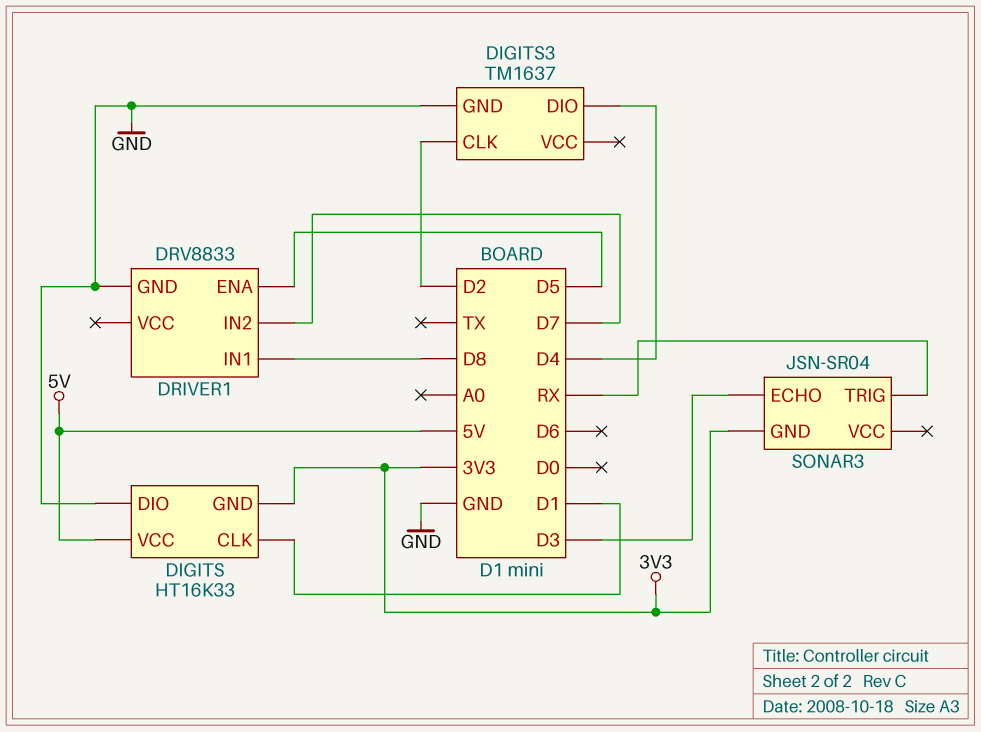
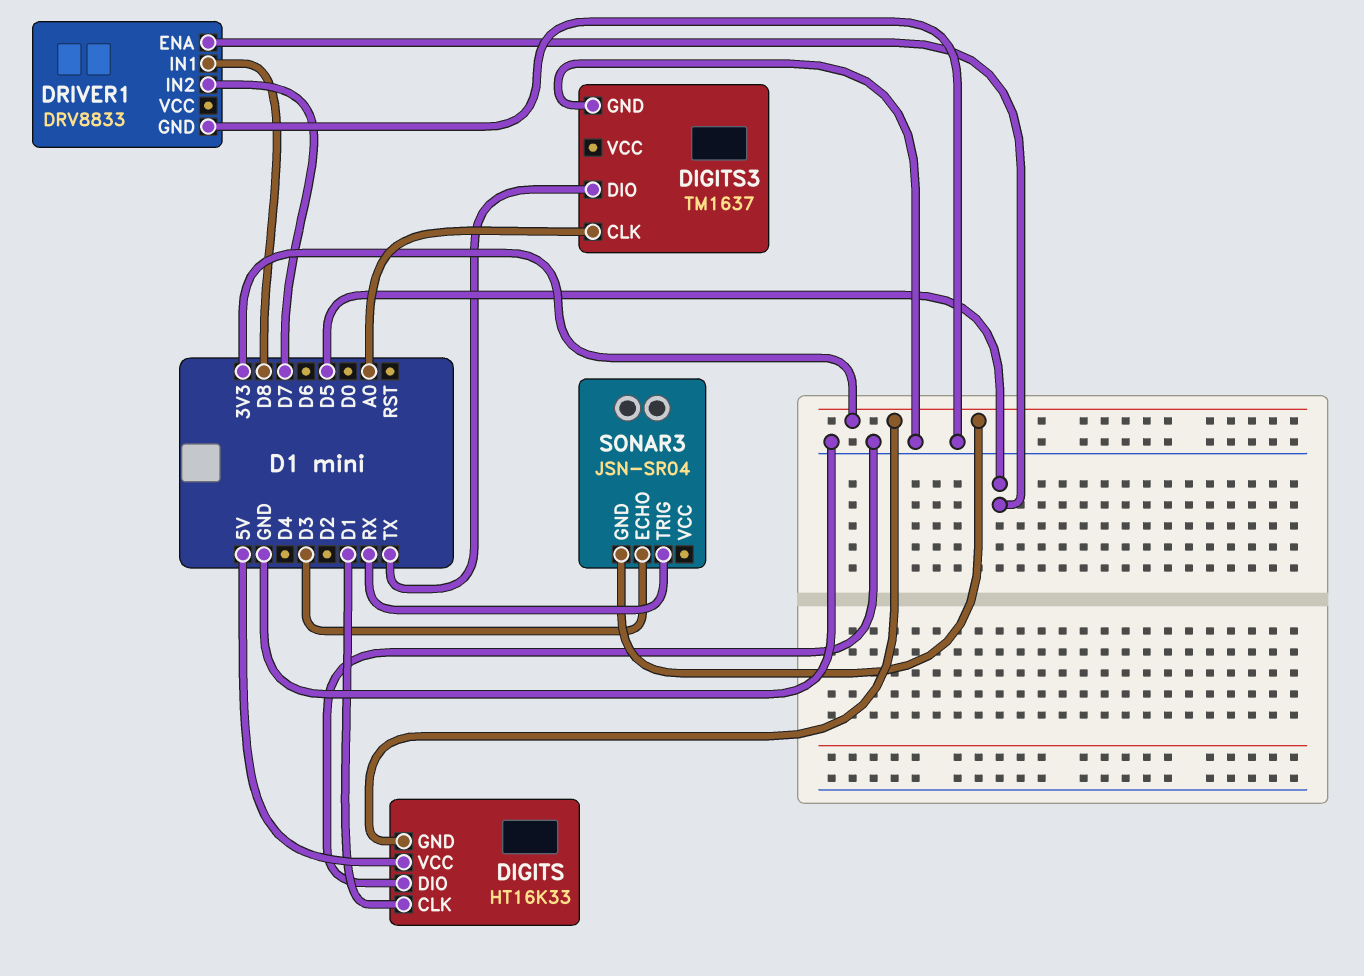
DIGITS3 pin CLK: D2 -> A0
DIGITS3 pin DIO: D4 -> TX

